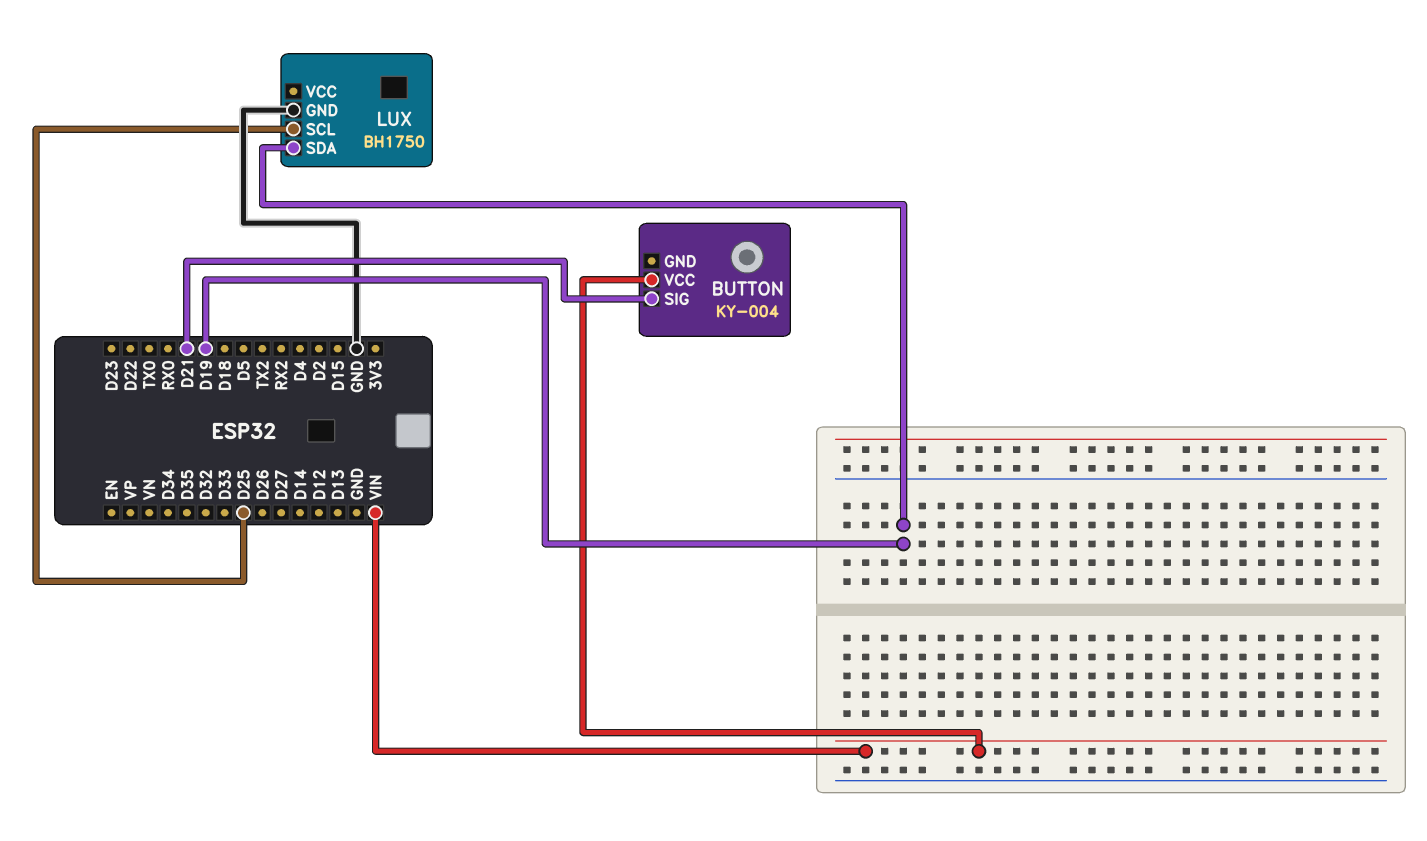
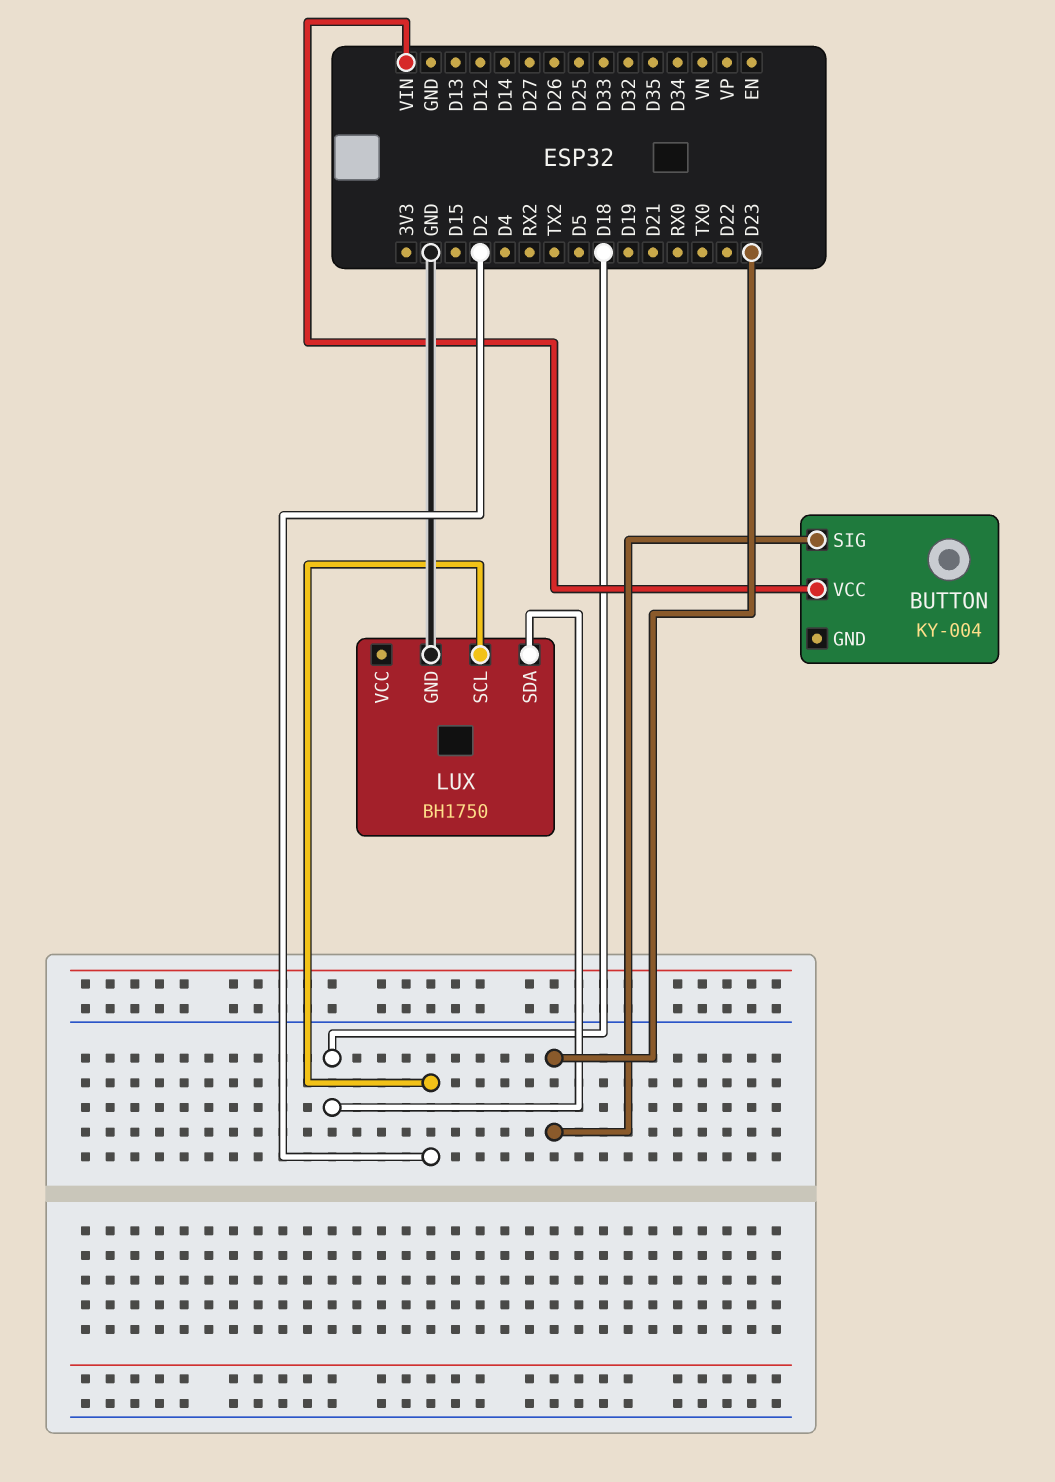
BUTTON pin SIG: D21 -> D23
LUX pin SCL: D25 -> D2
LUX pin SDA: D19 -> D18

